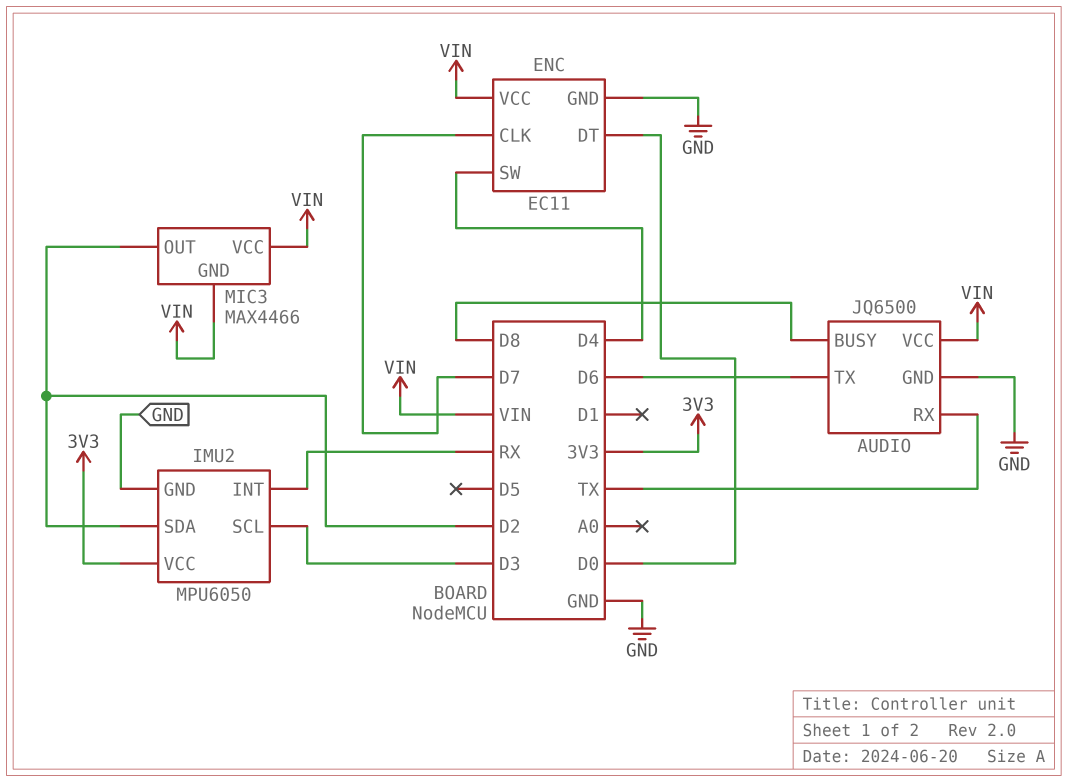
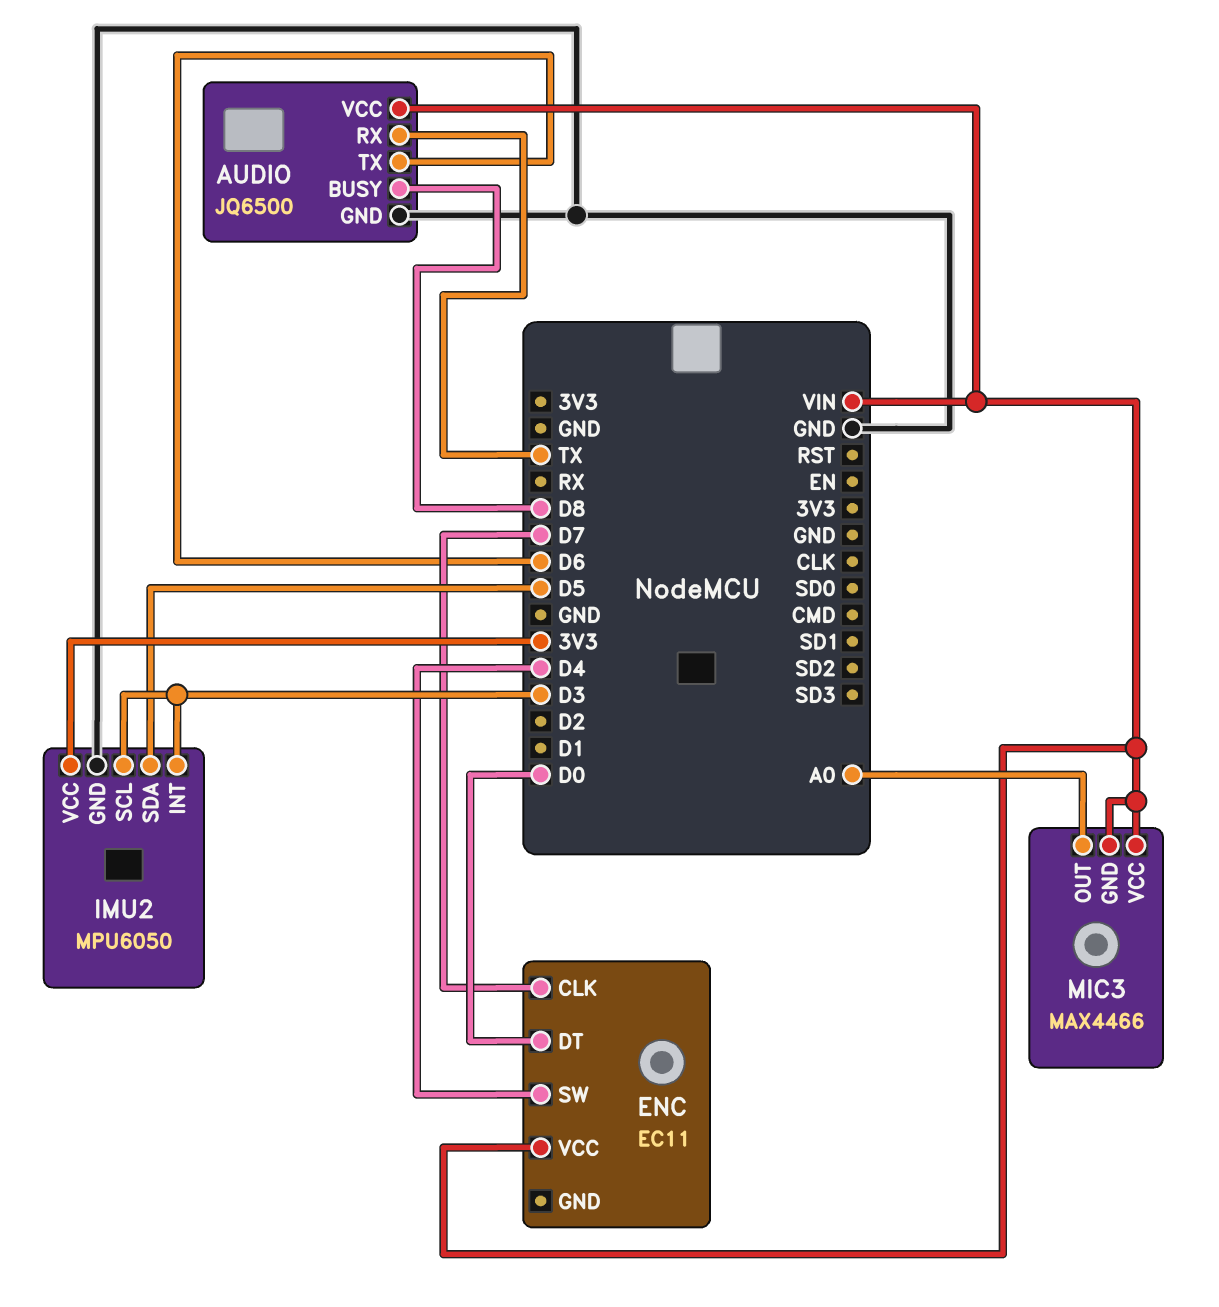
ENC pin GND: GND -> none
IMU2 pin INT: RX -> D3
IMU2 pin SDA: D2 -> D5
MIC3 pin OUT: D2 -> A0

